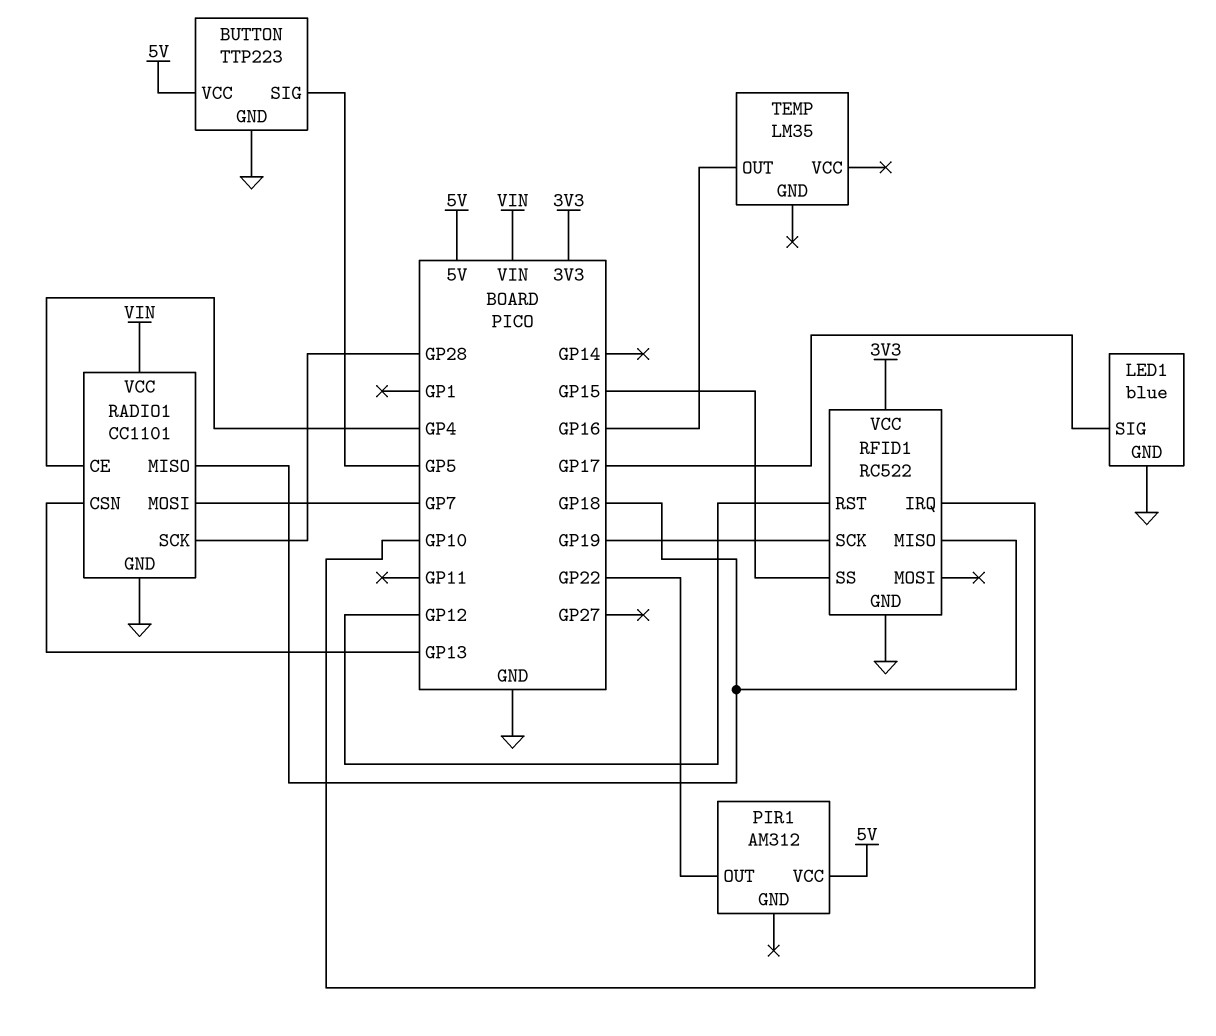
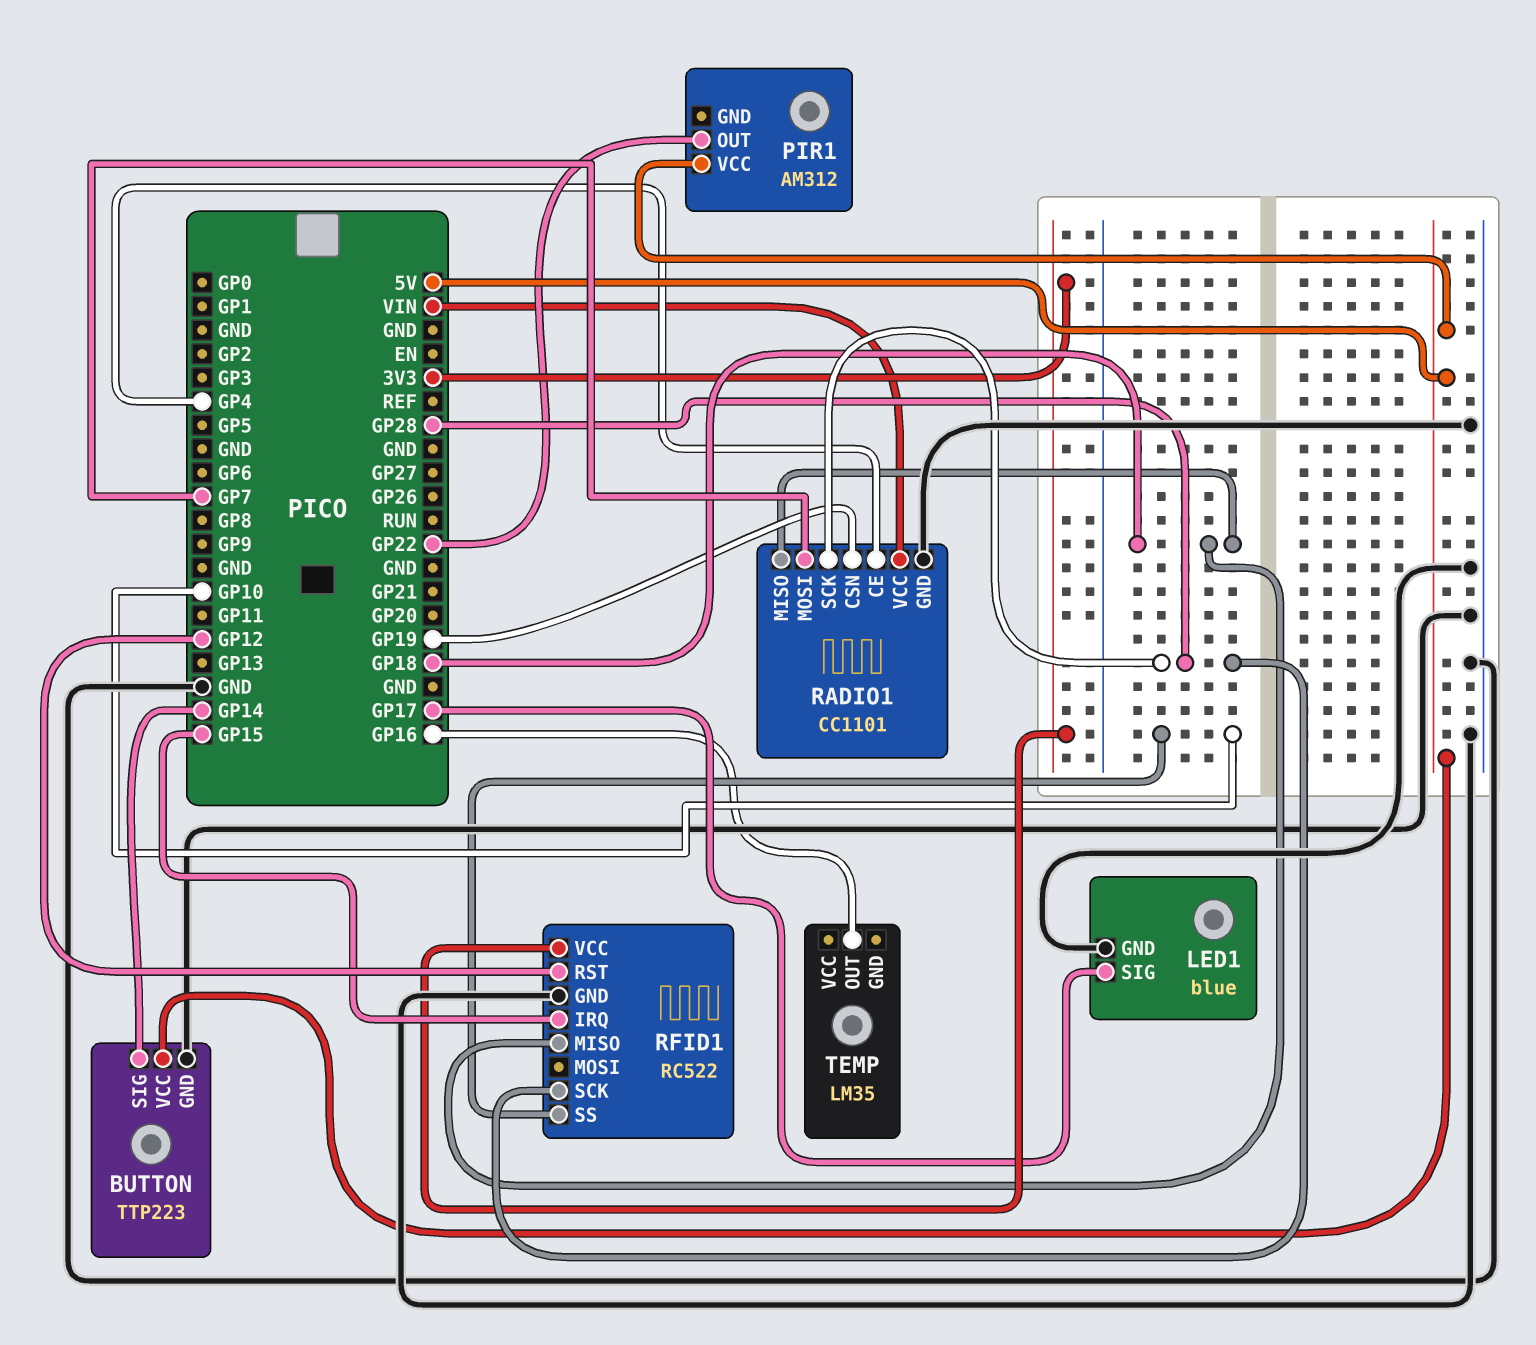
BUTTON pin SIG: GP5 -> GP14
RADIO1 pin CSN: GP13 -> GP19
RFID1 pin IRQ: GP10 -> GP15
RFID1 pin SCK: GP19 -> GP28
RFID1 pin SS: GP15 -> GP10

